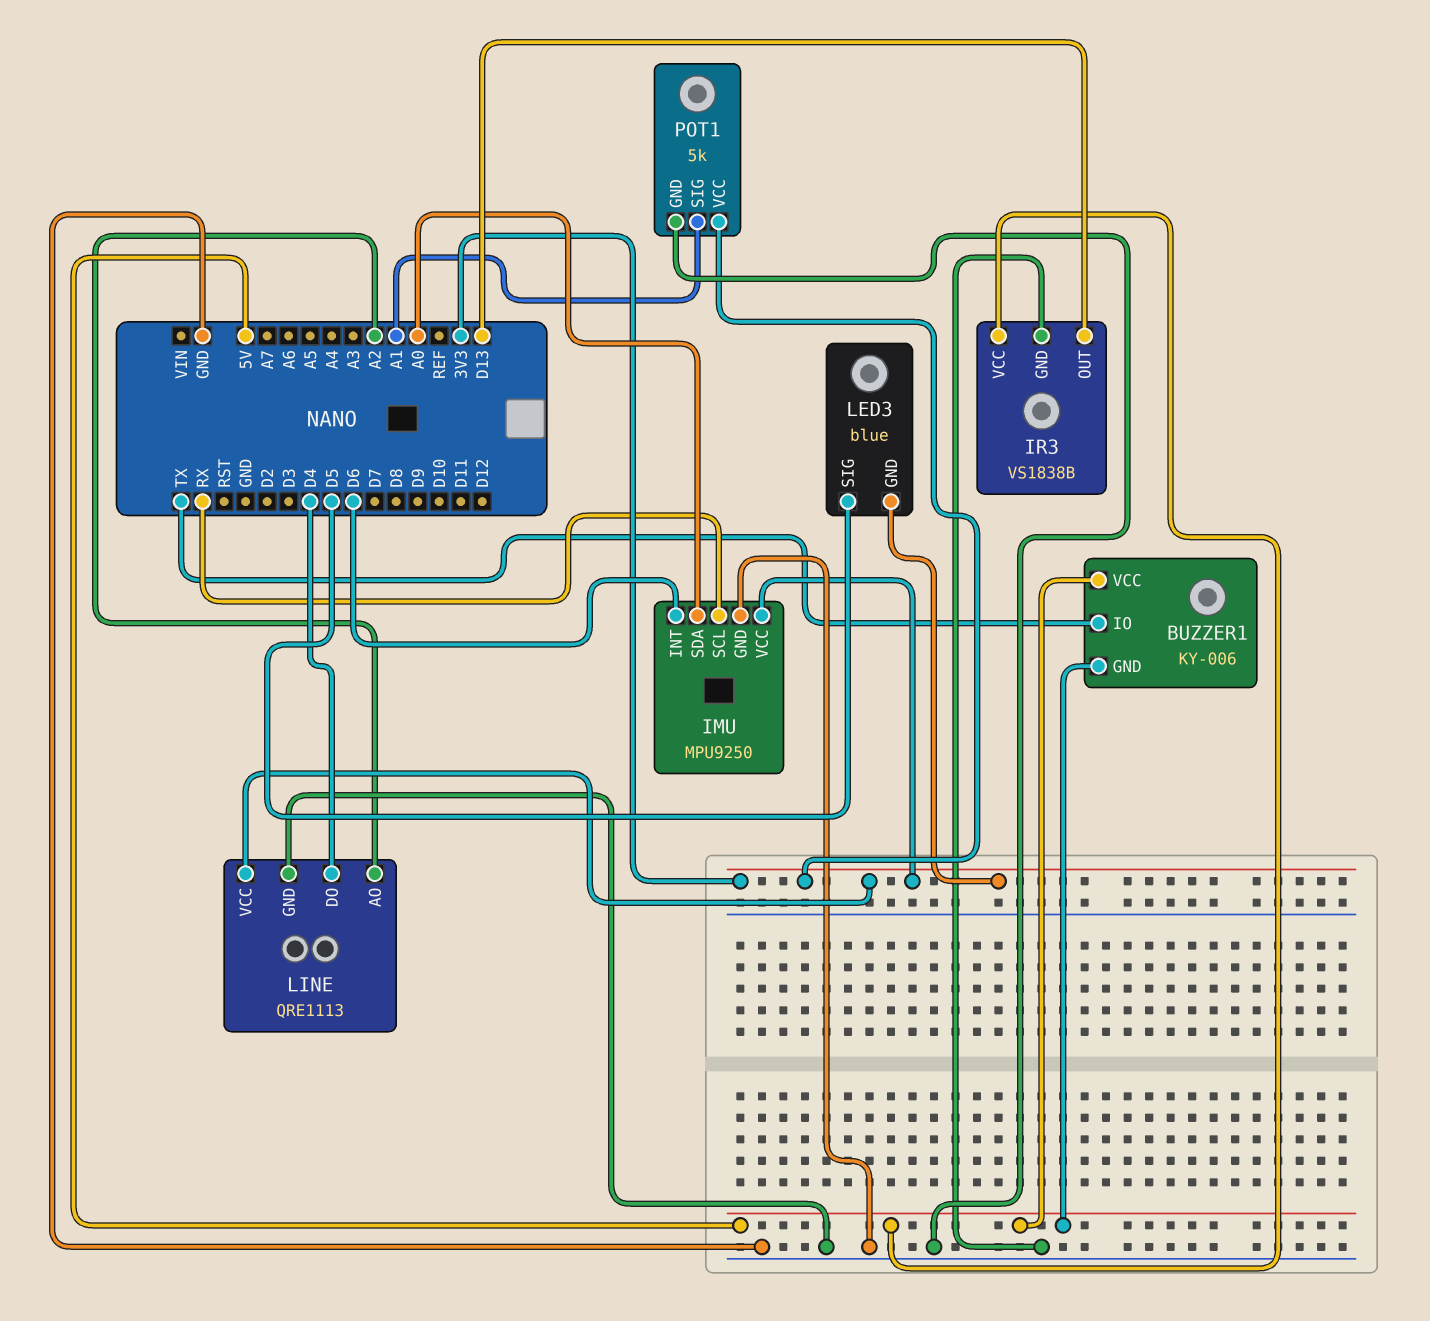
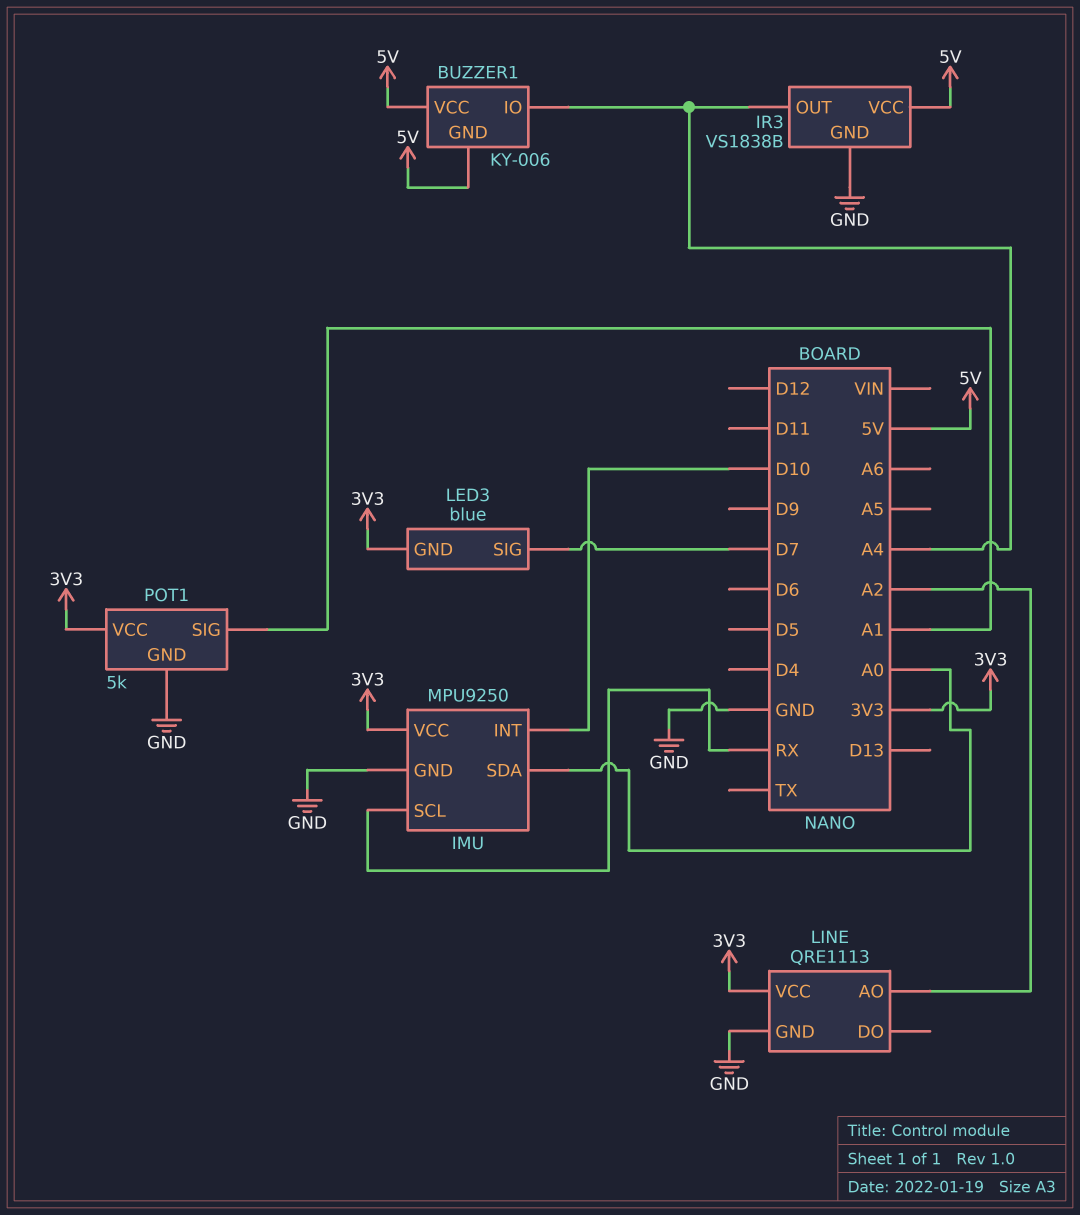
BUZZER1 pin IO: TX -> A4
IMU pin INT: D6 -> D10
IR3 pin OUT: D13 -> A4
LED3 pin SIG: D5 -> D7
LINE pin DO: D4 -> none

